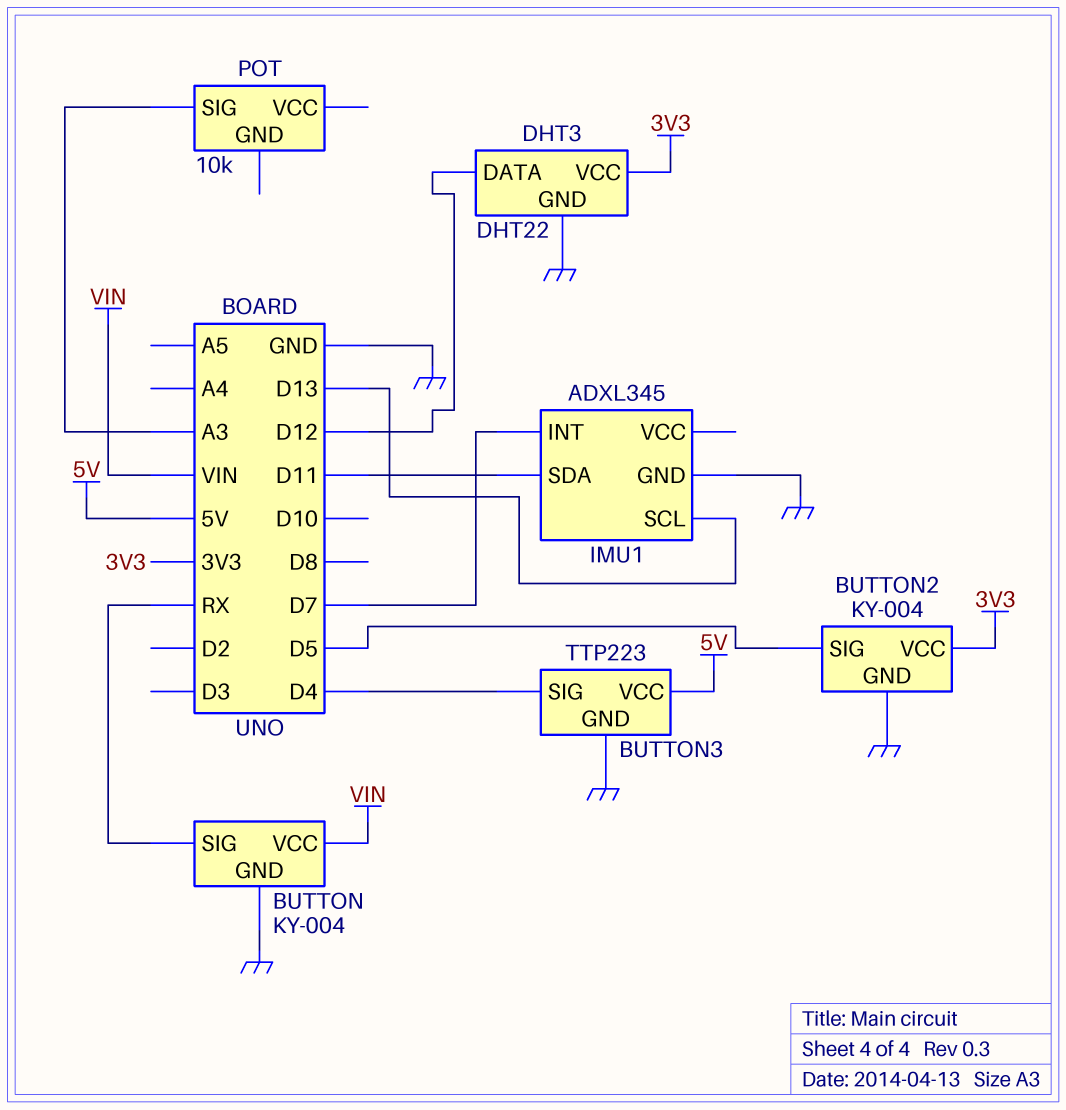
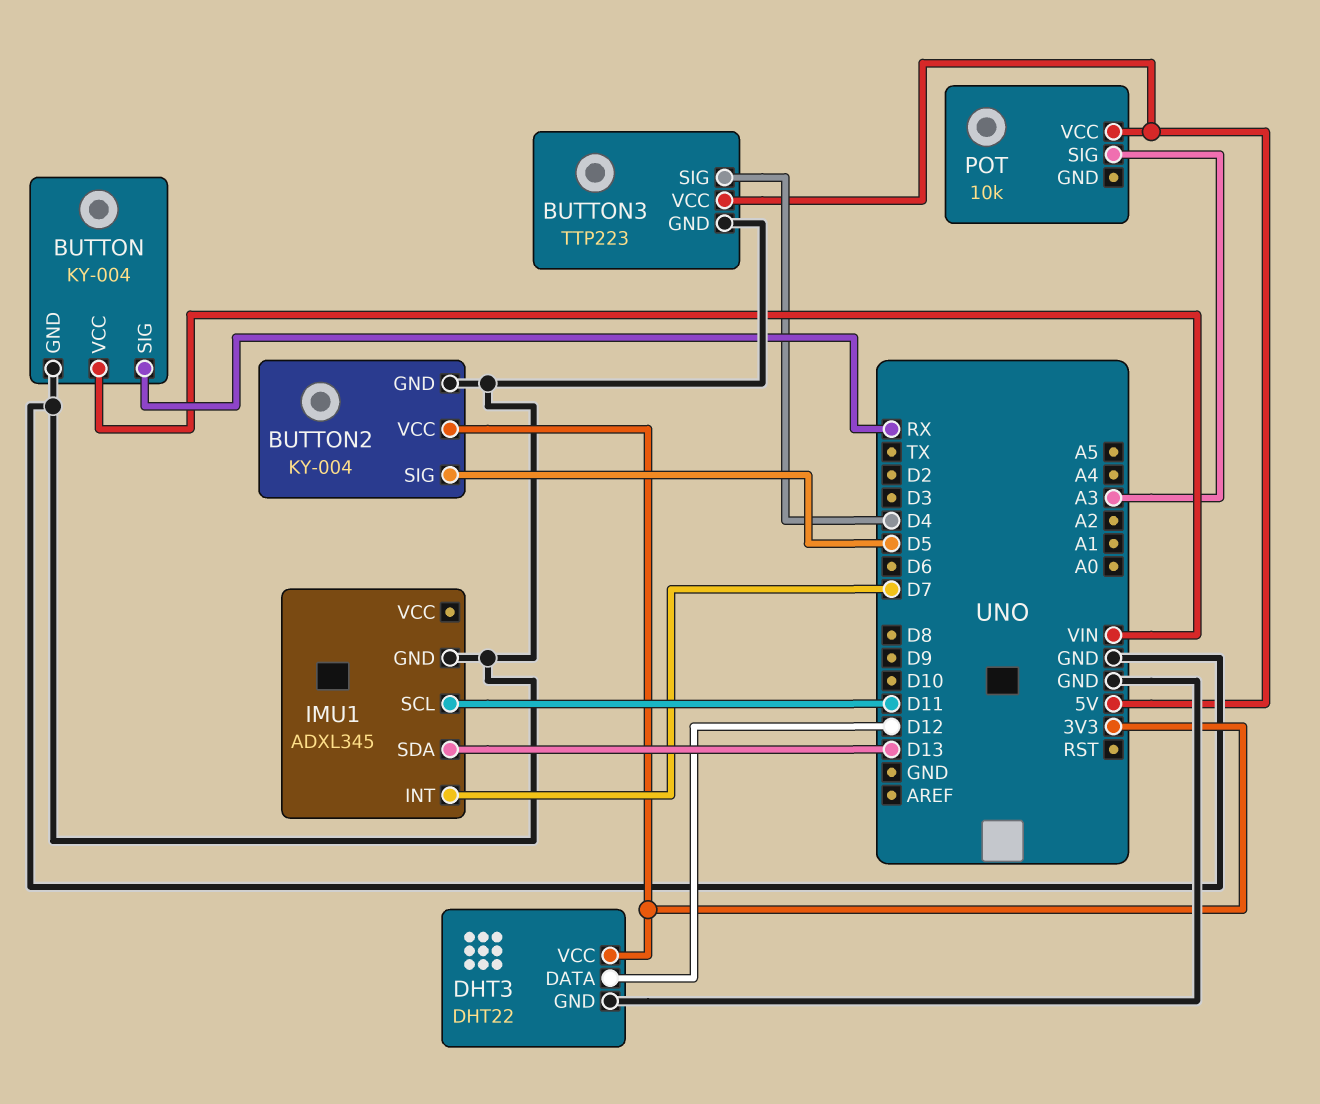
IMU1 pin SCL: D13 -> D11
IMU1 pin SDA: D11 -> D13
POT pin VCC: none -> 5V

